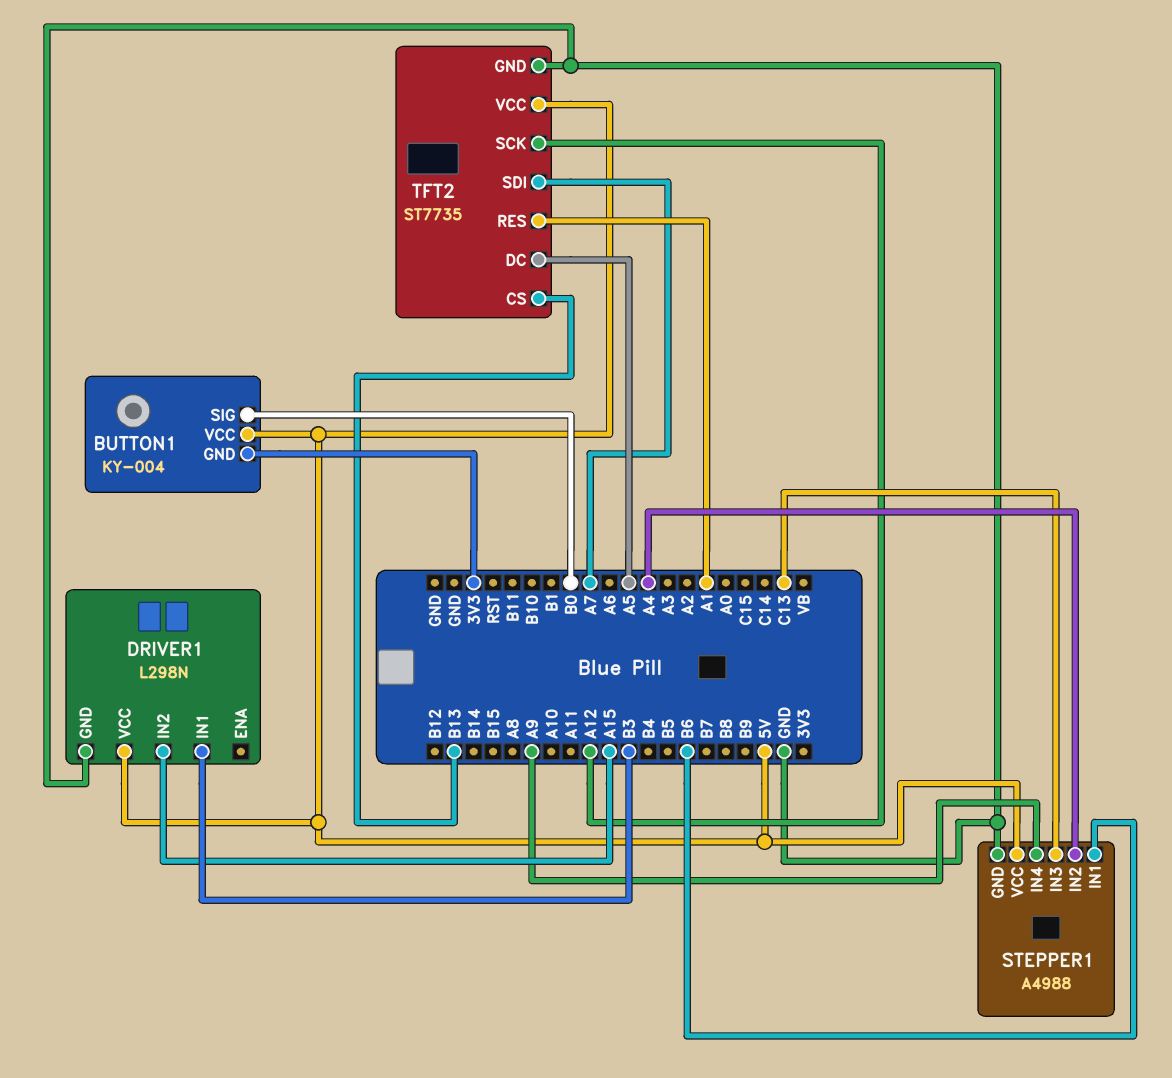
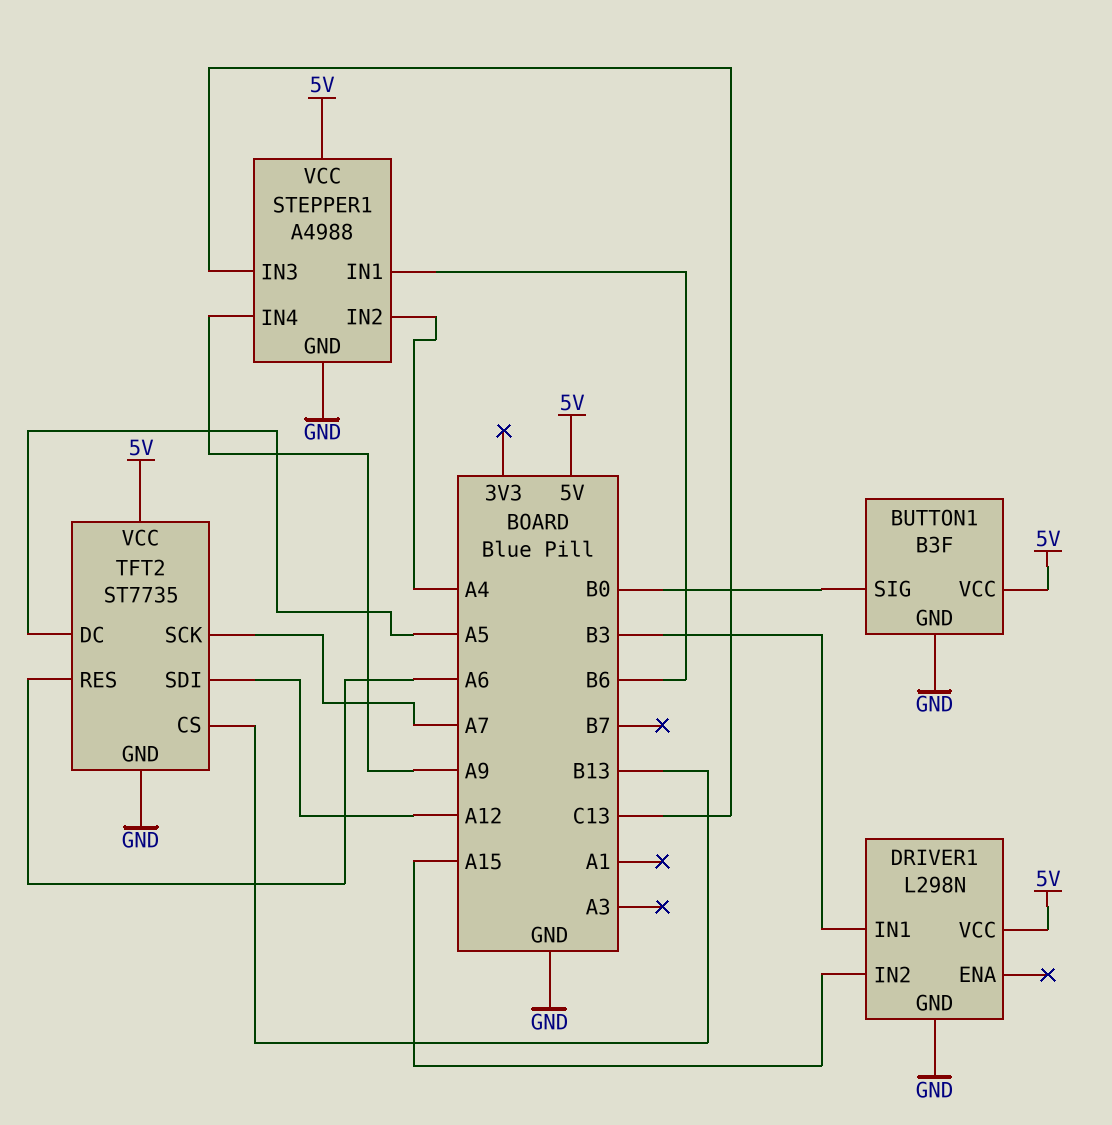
BUTTON1: KY-004 -> B3F
BUTTON1 pin GND: 3V3 -> GND
TFT2 pin RES: A1 -> A6
TFT2 pin SCK: A12 -> A7
TFT2 pin SDI: A7 -> A12

